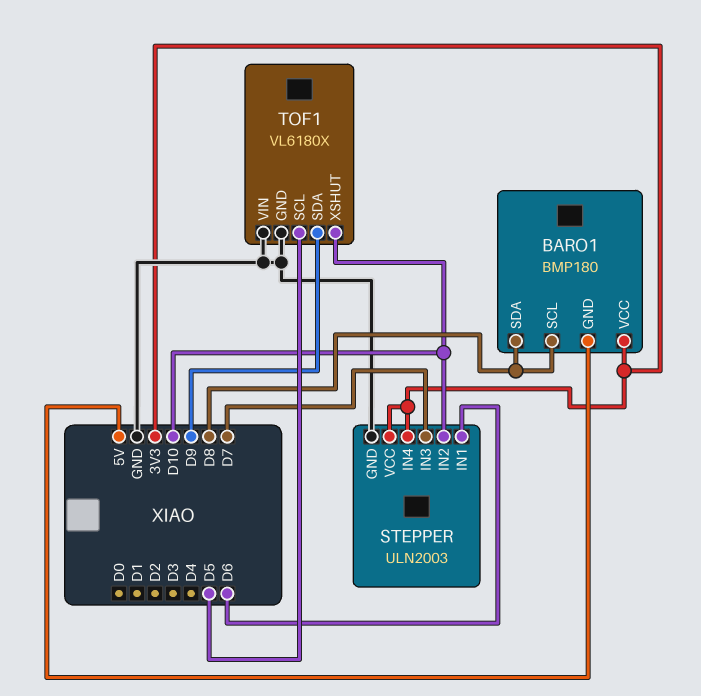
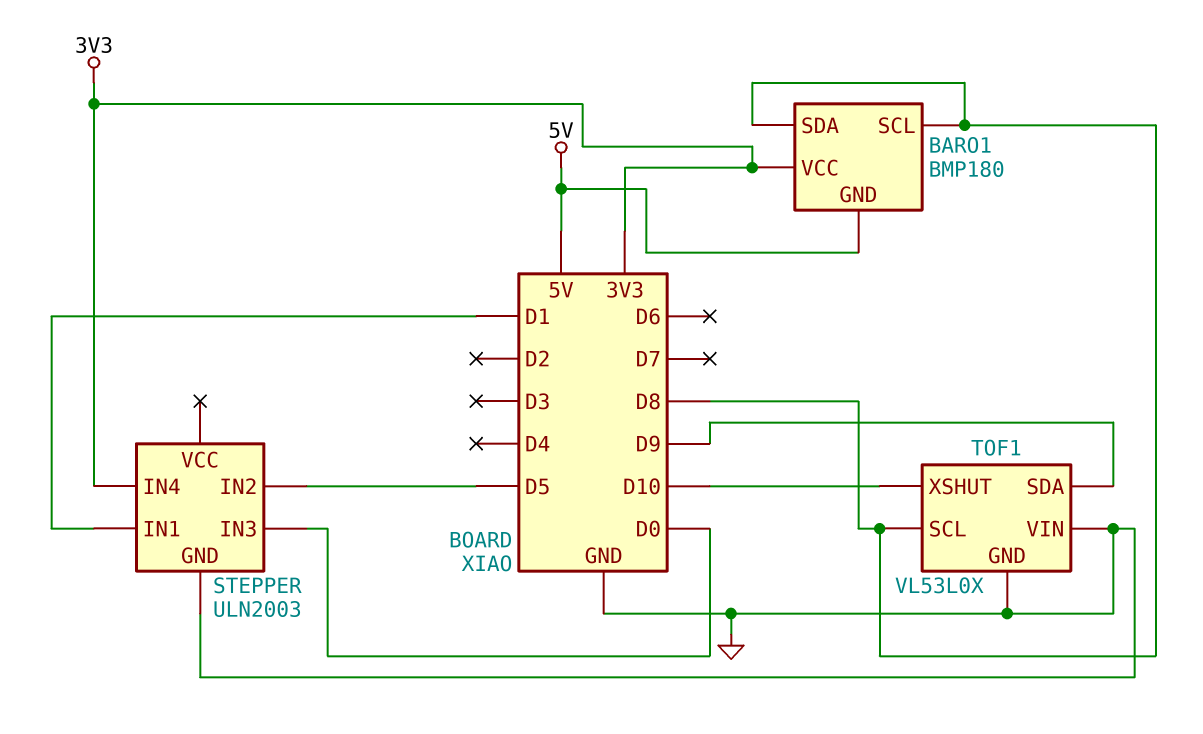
STEPPER pin IN1: D6 -> D1
STEPPER pin IN2: D10 -> D5
STEPPER pin IN3: D7 -> D0
STEPPER pin VCC: 3V3 -> none
TOF1: VL6180X -> VL53L0X
TOF1 pin SCL: D5 -> D8

